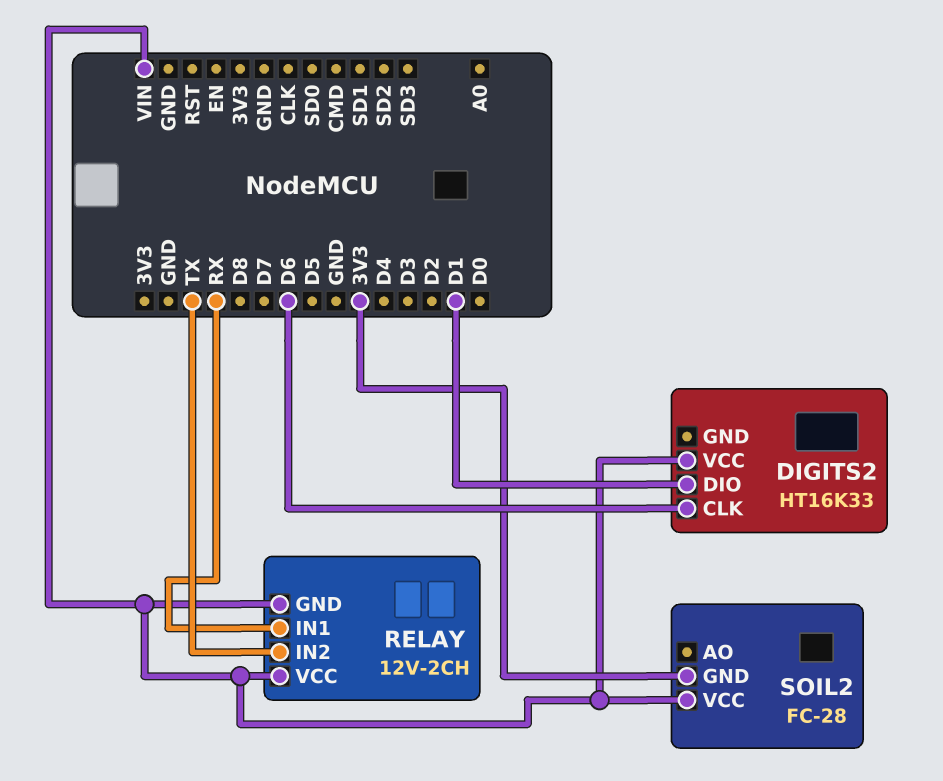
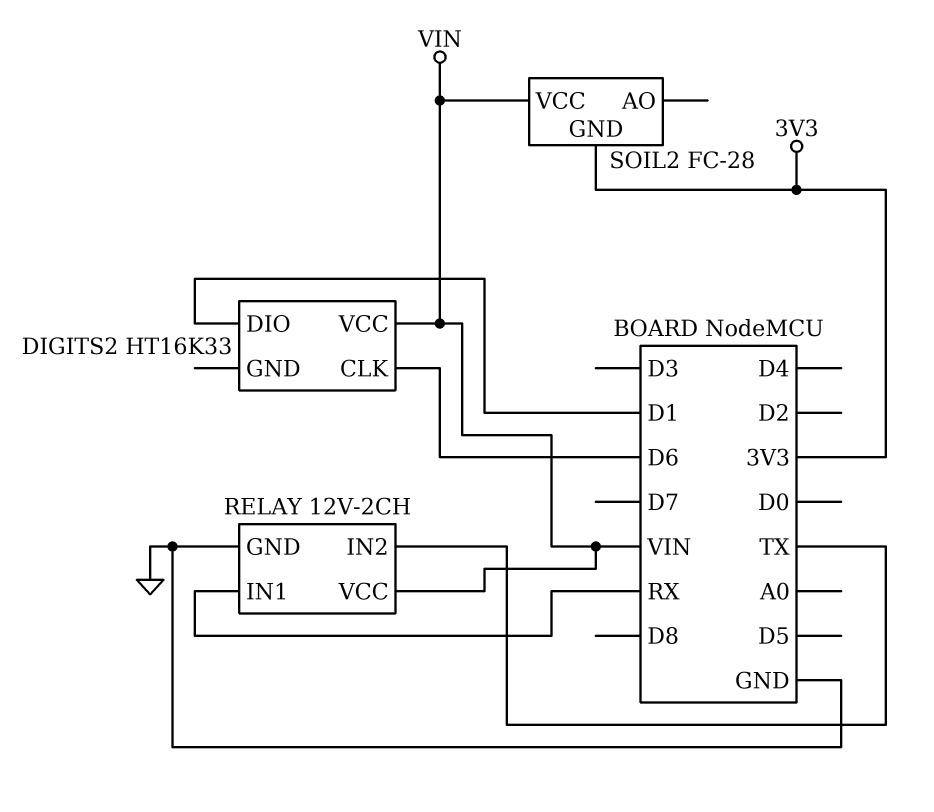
RELAY pin GND: VIN -> GND

